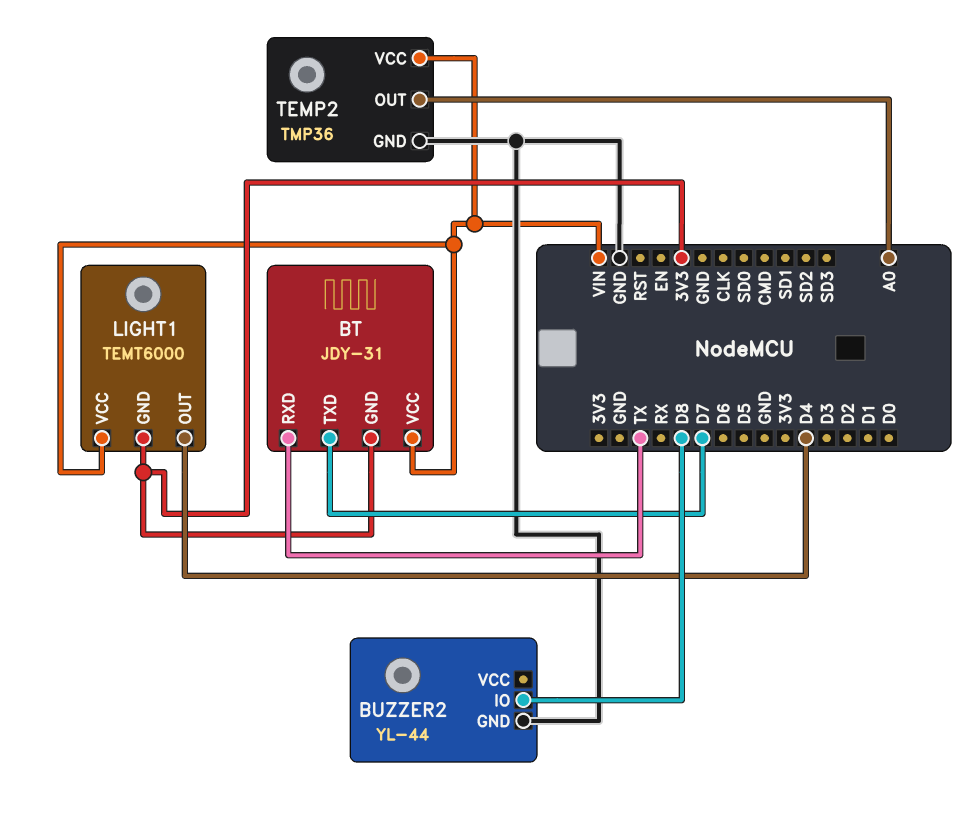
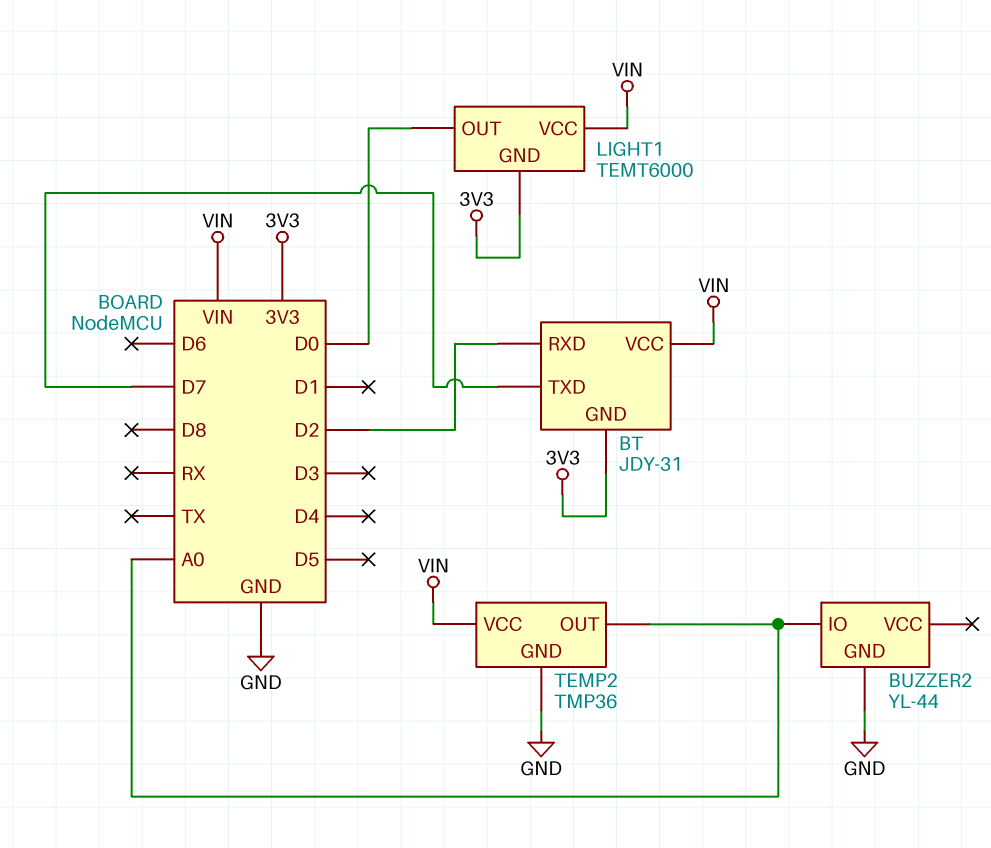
BT pin RXD: TX -> D2
BUZZER2 pin IO: D8 -> A0
LIGHT1 pin OUT: D4 -> D0

